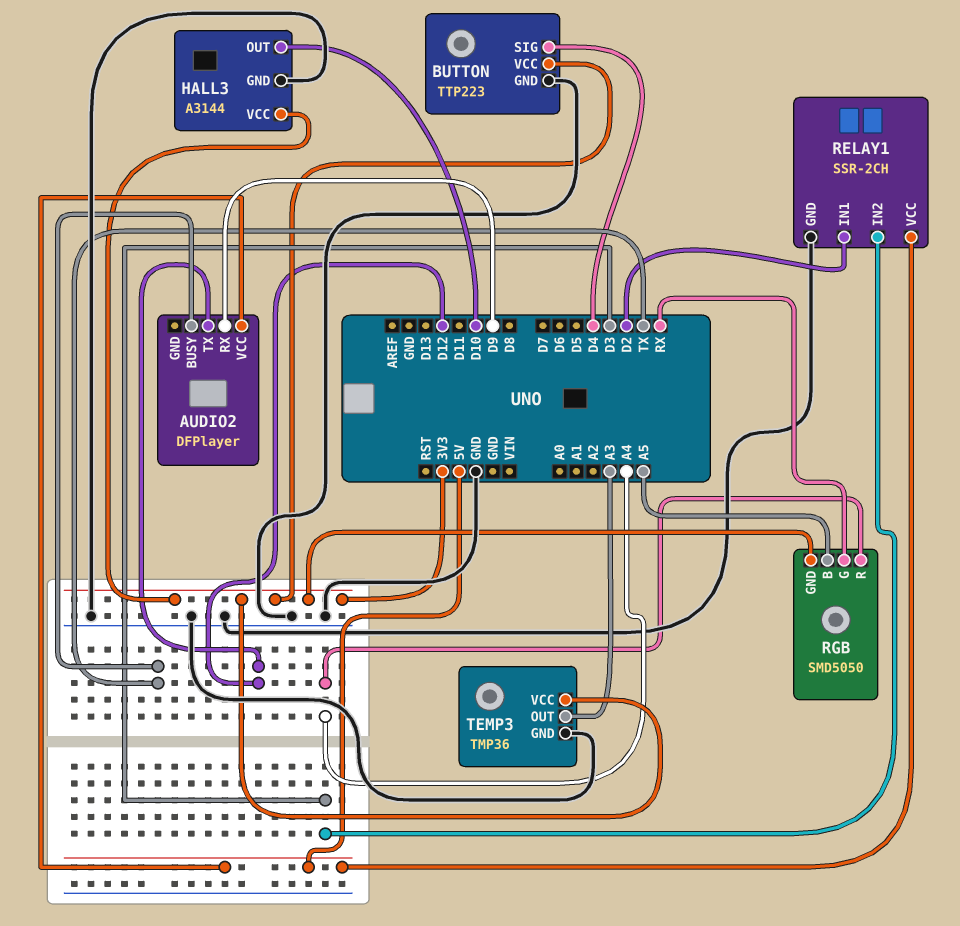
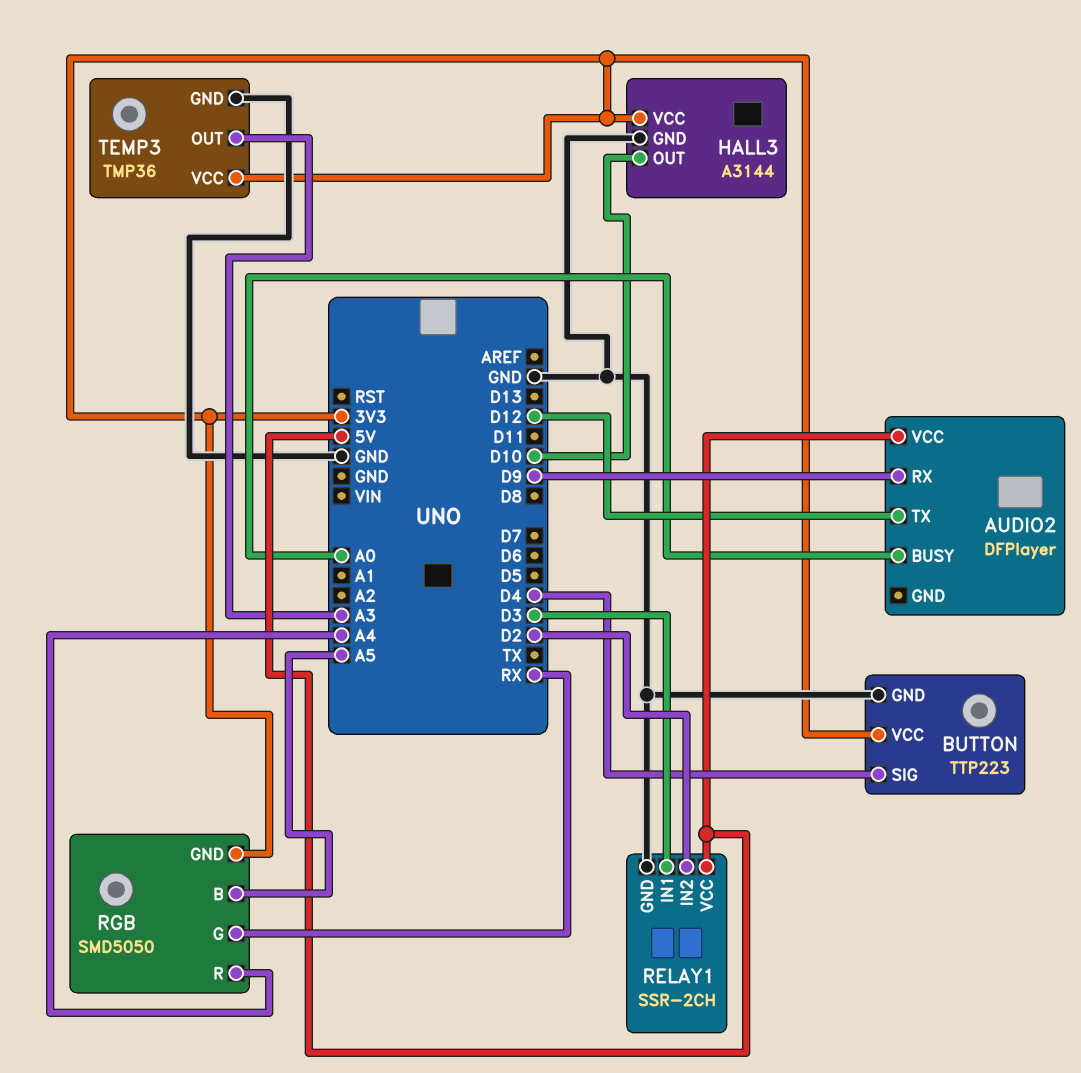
AUDIO2 pin BUSY: TX -> A0
RELAY1 pin IN1: D2 -> D3
RELAY1 pin IN2: D3 -> D2

